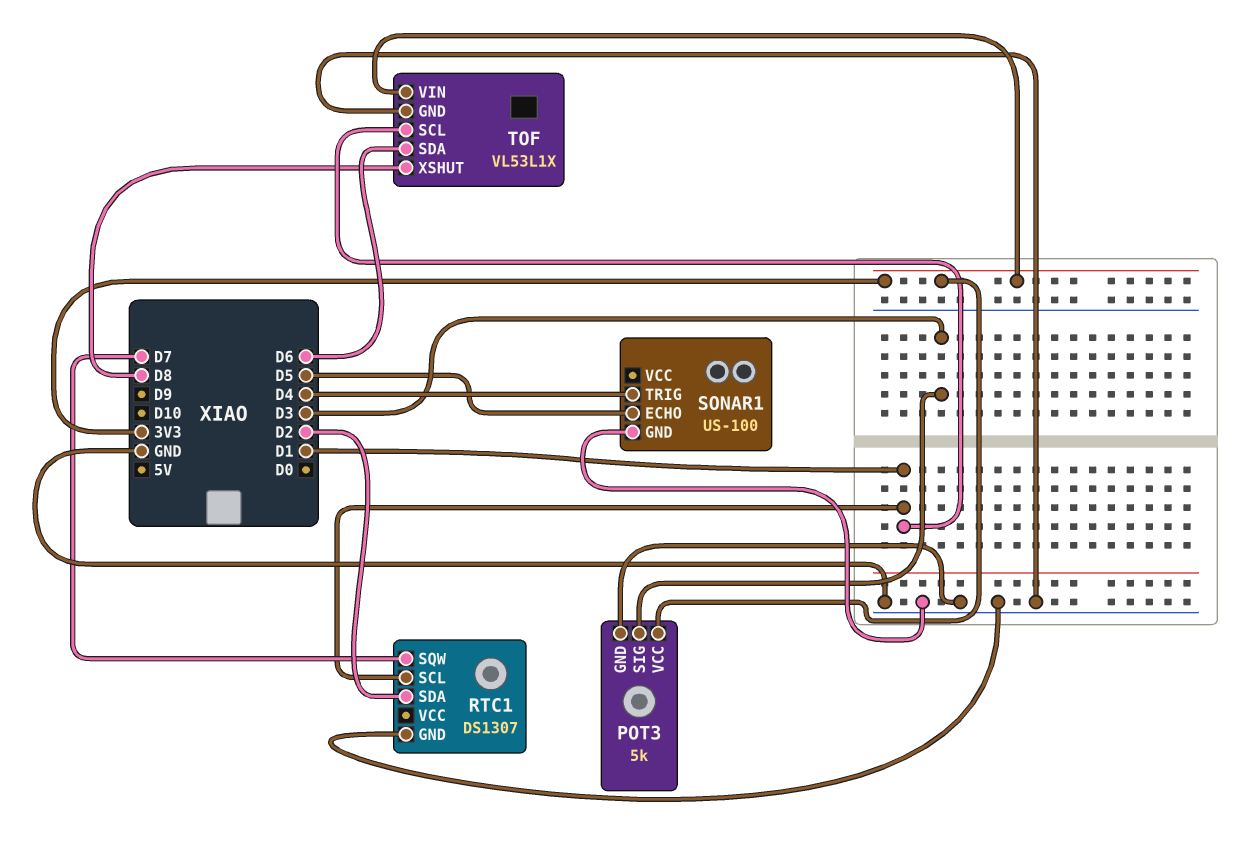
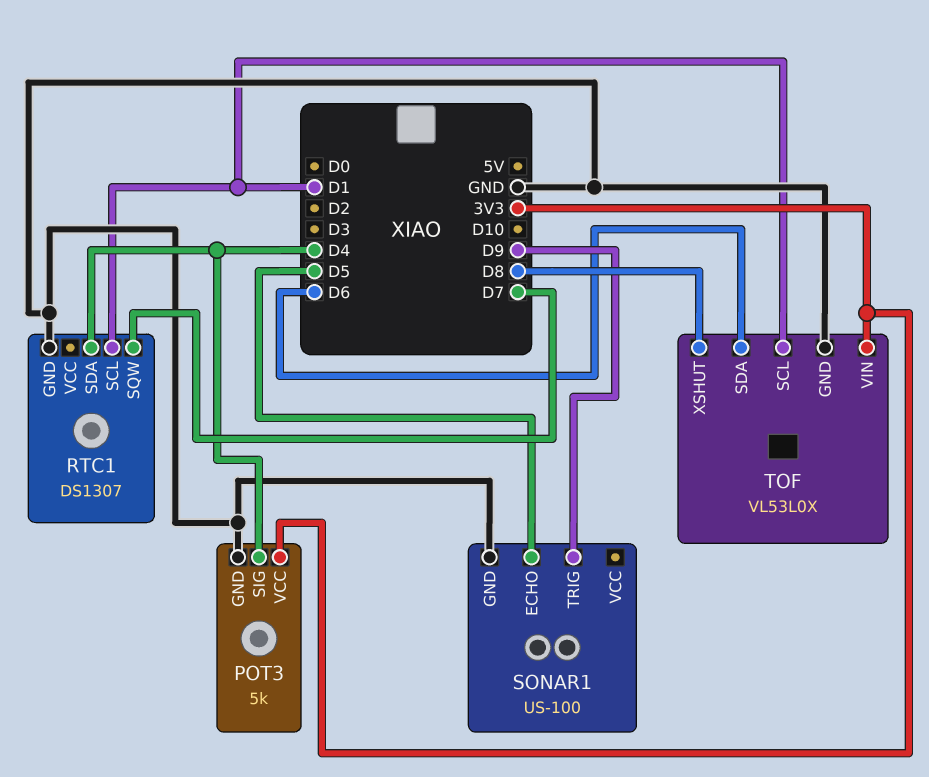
POT3 pin SIG: D3 -> D4
RTC1 pin SDA: D2 -> D4
SONAR1 pin TRIG: D4 -> D9
TOF: VL53L1X -> VL53L0X

